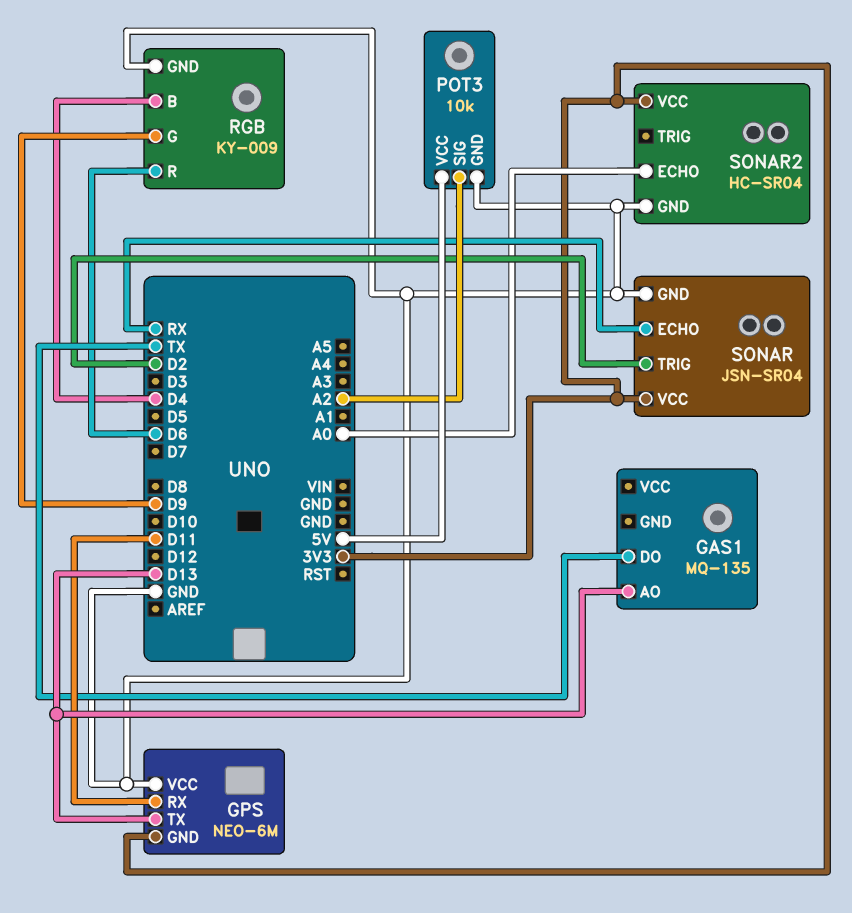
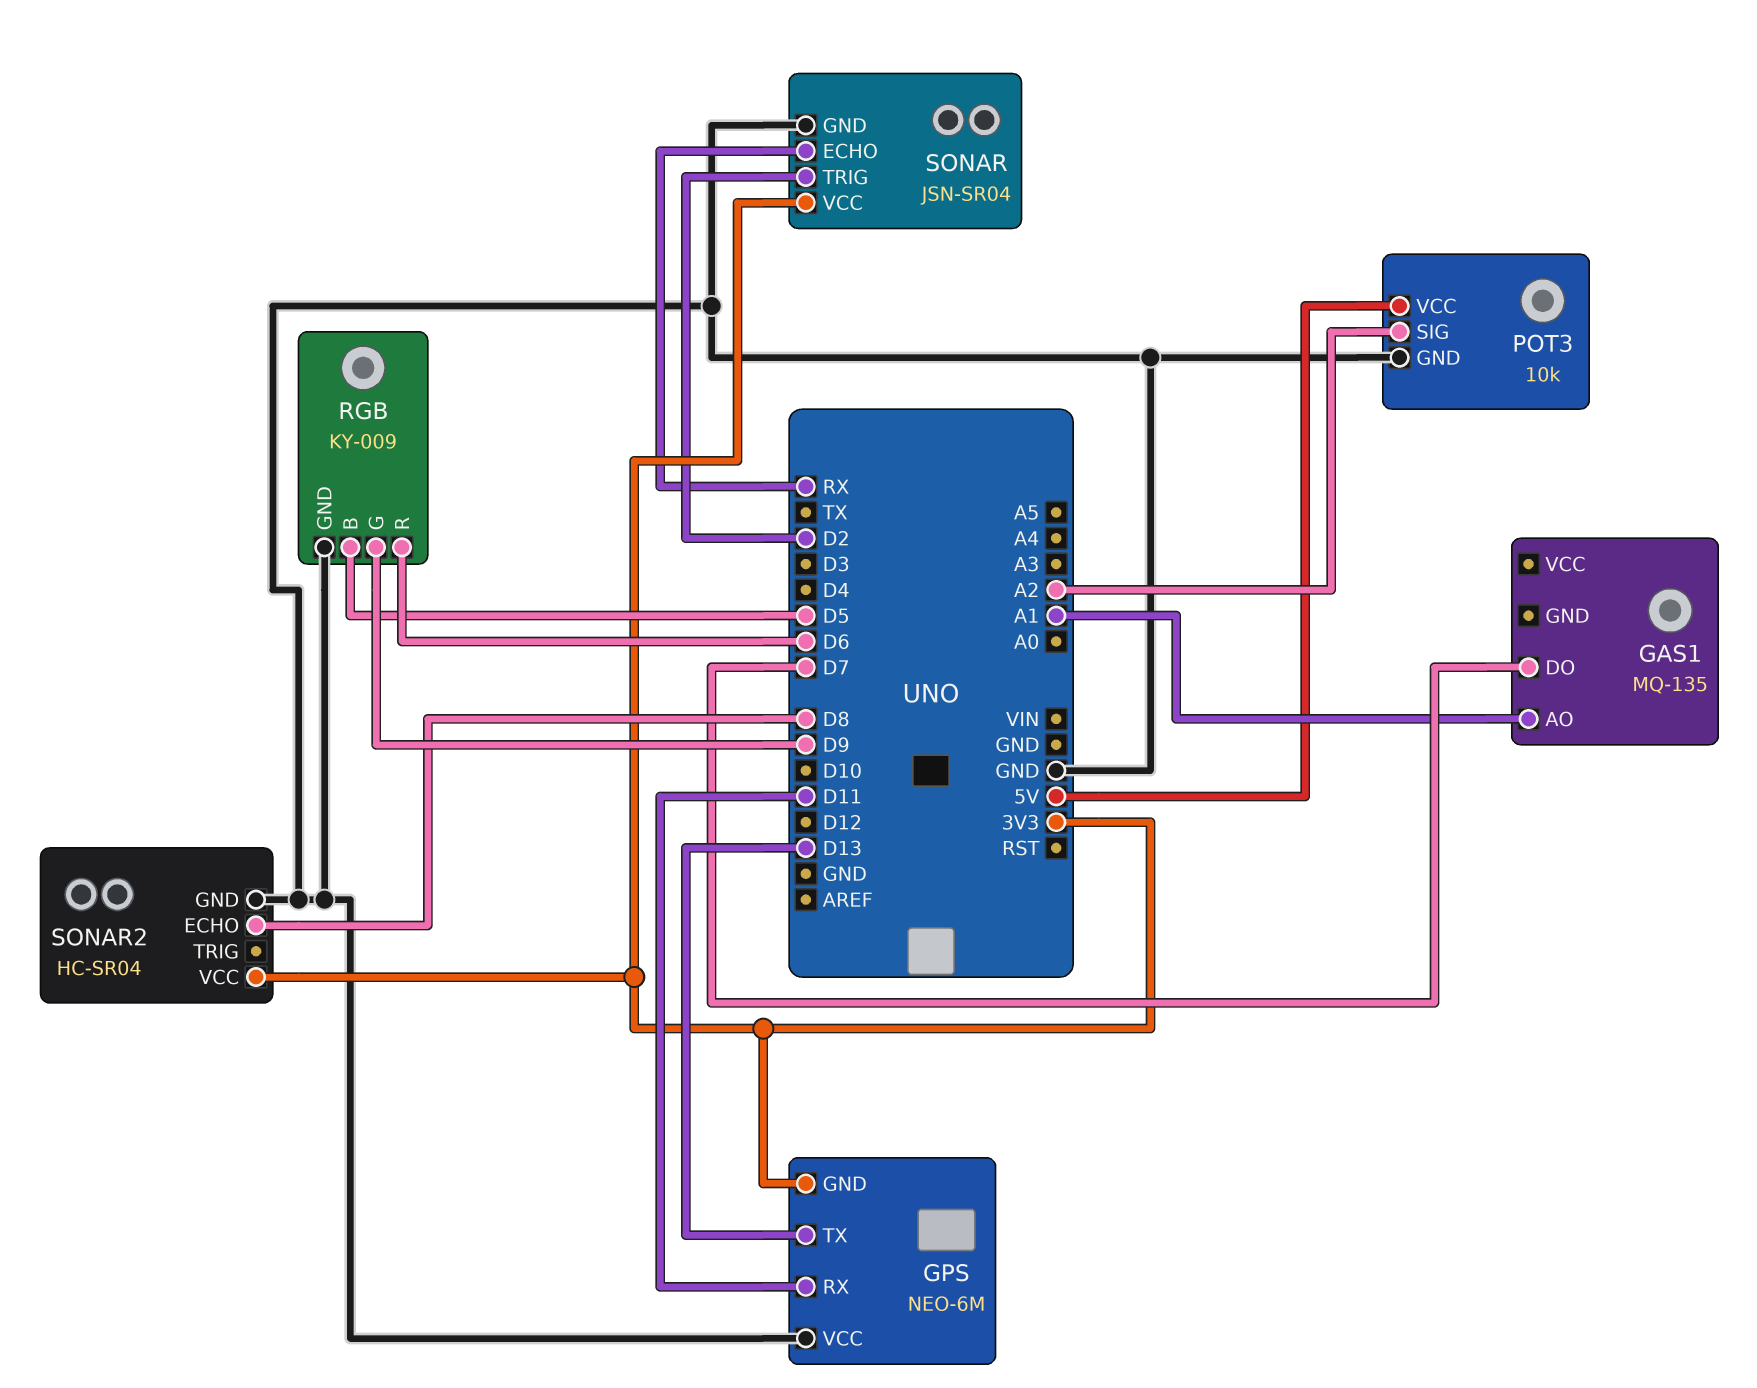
GAS1 pin AO: D13 -> A1
GAS1 pin DO: TX -> D7
RGB pin B: D4 -> D5
SONAR2 pin ECHO: A0 -> D8

